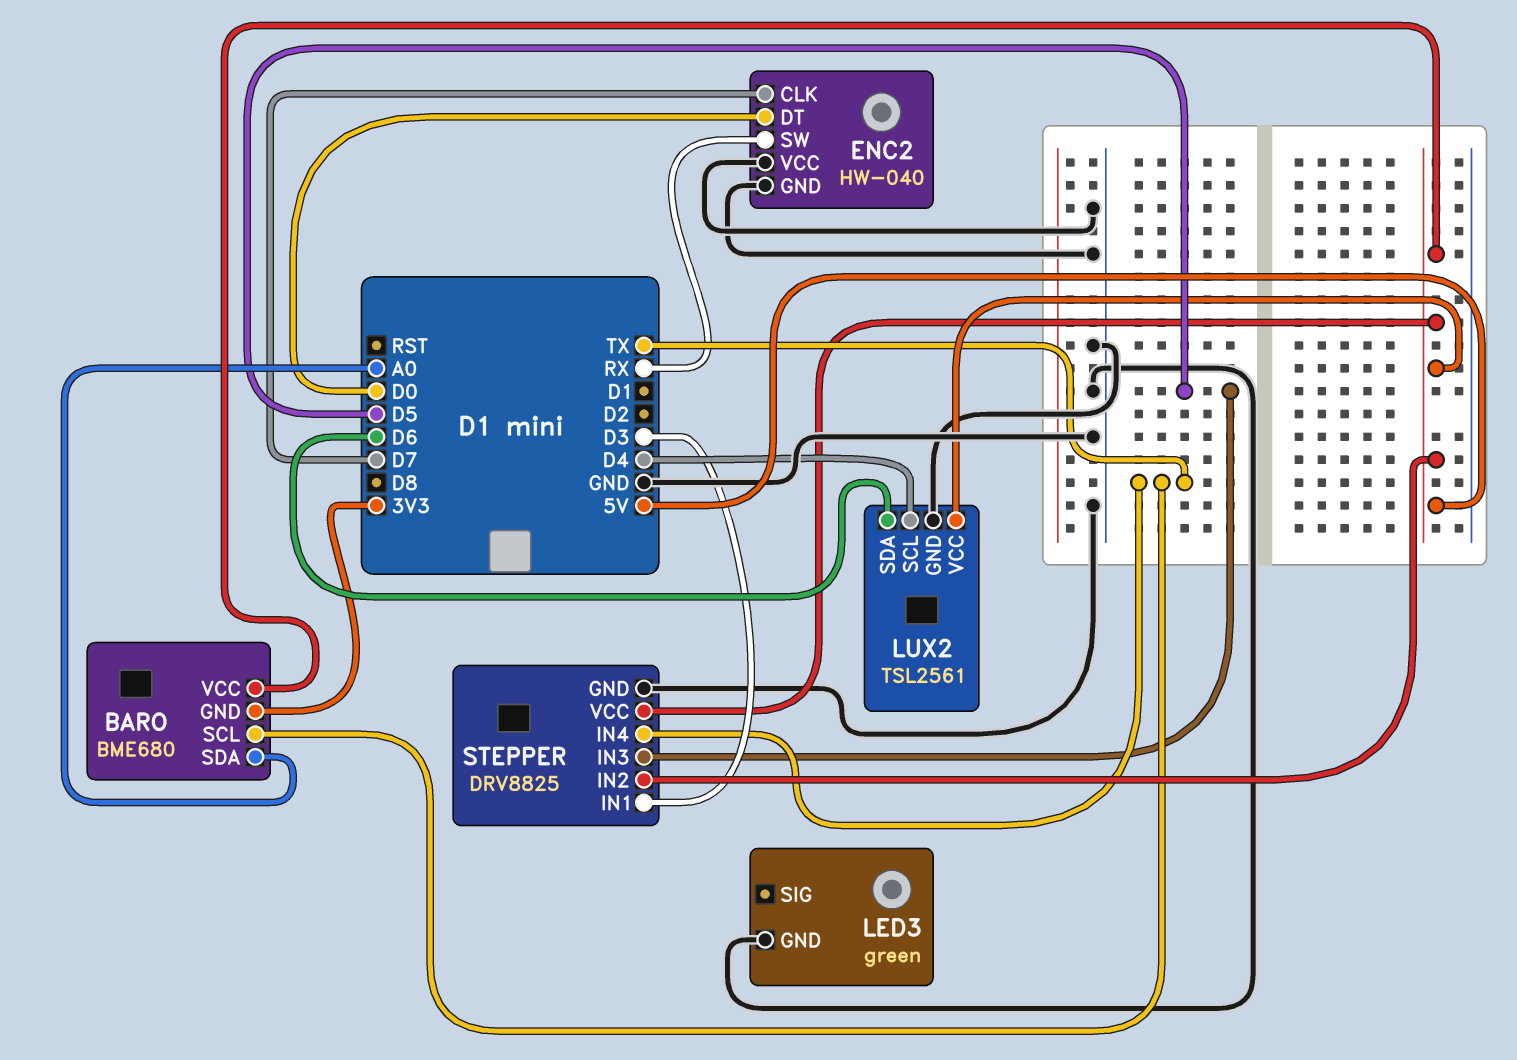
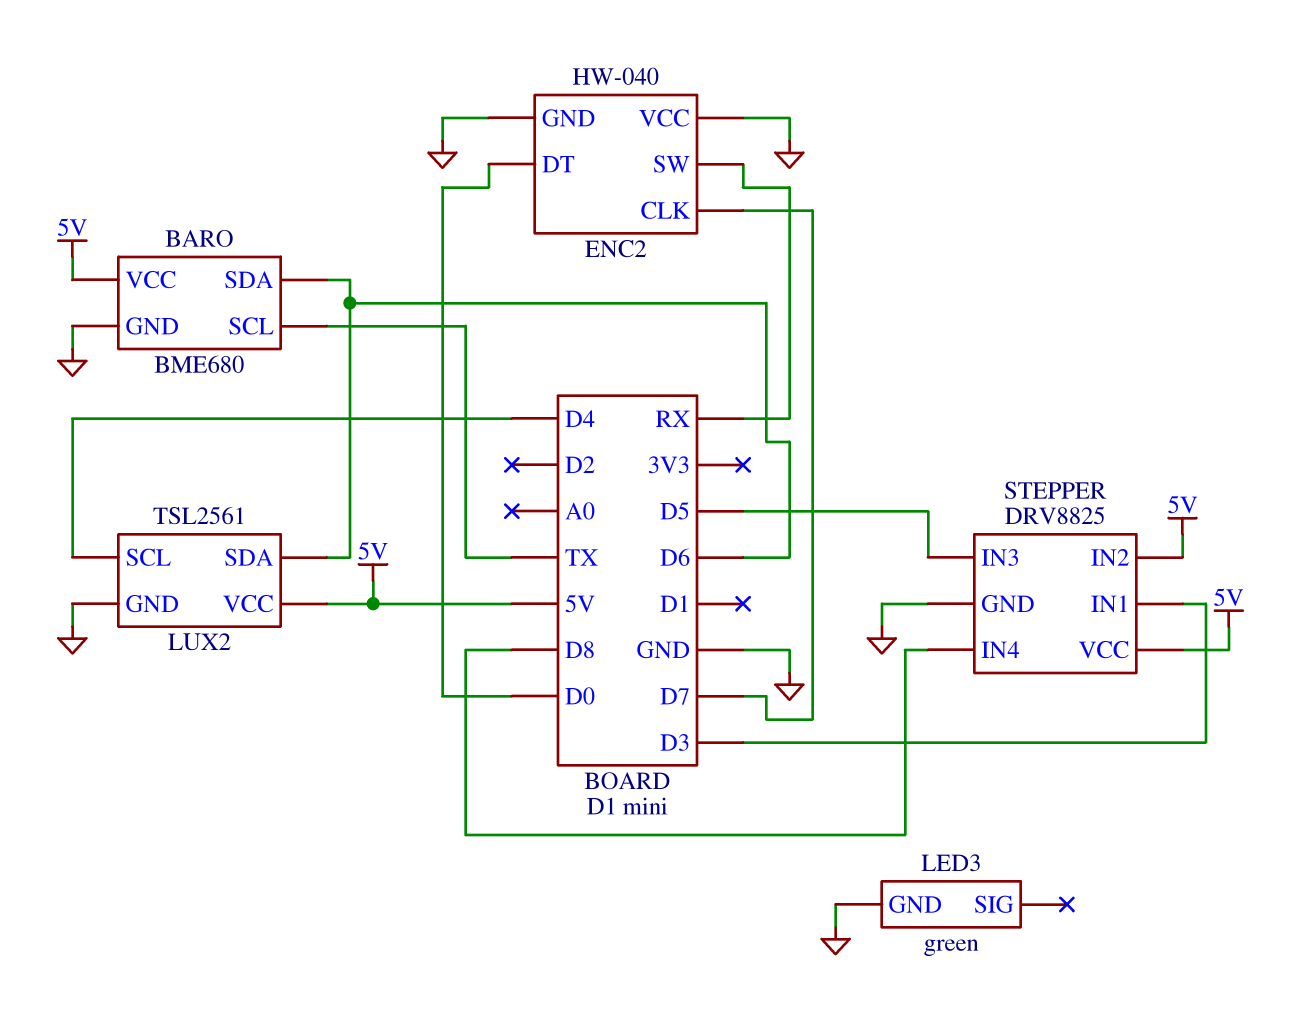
BARO pin GND: 3V3 -> GND
BARO pin SDA: A0 -> D6
STEPPER pin IN4: TX -> D8

